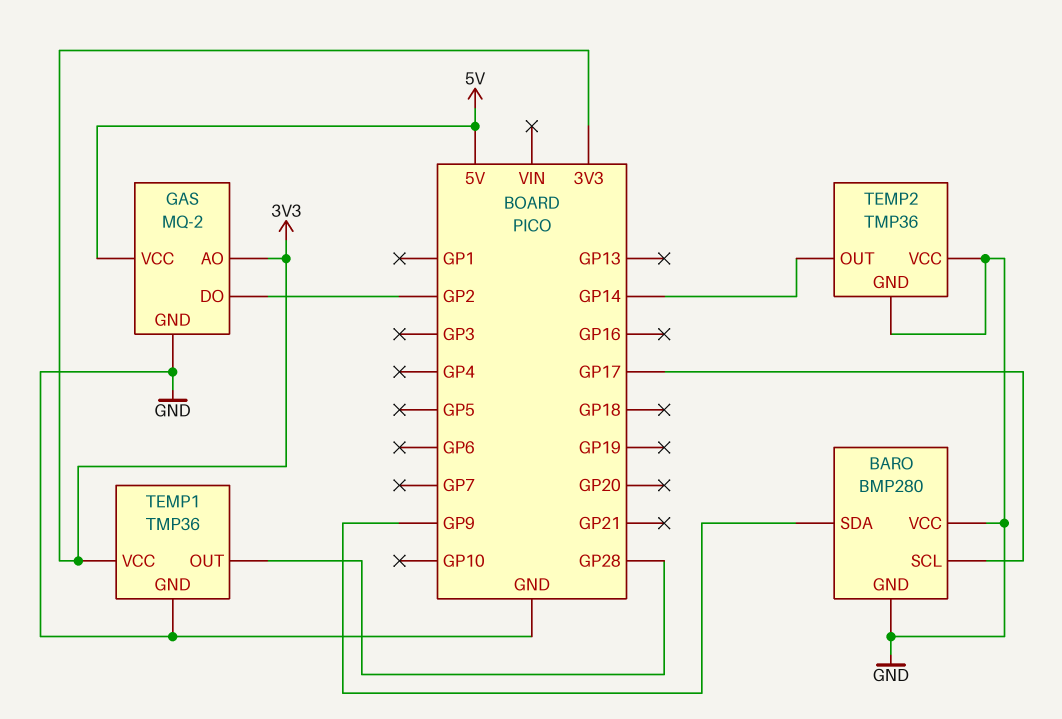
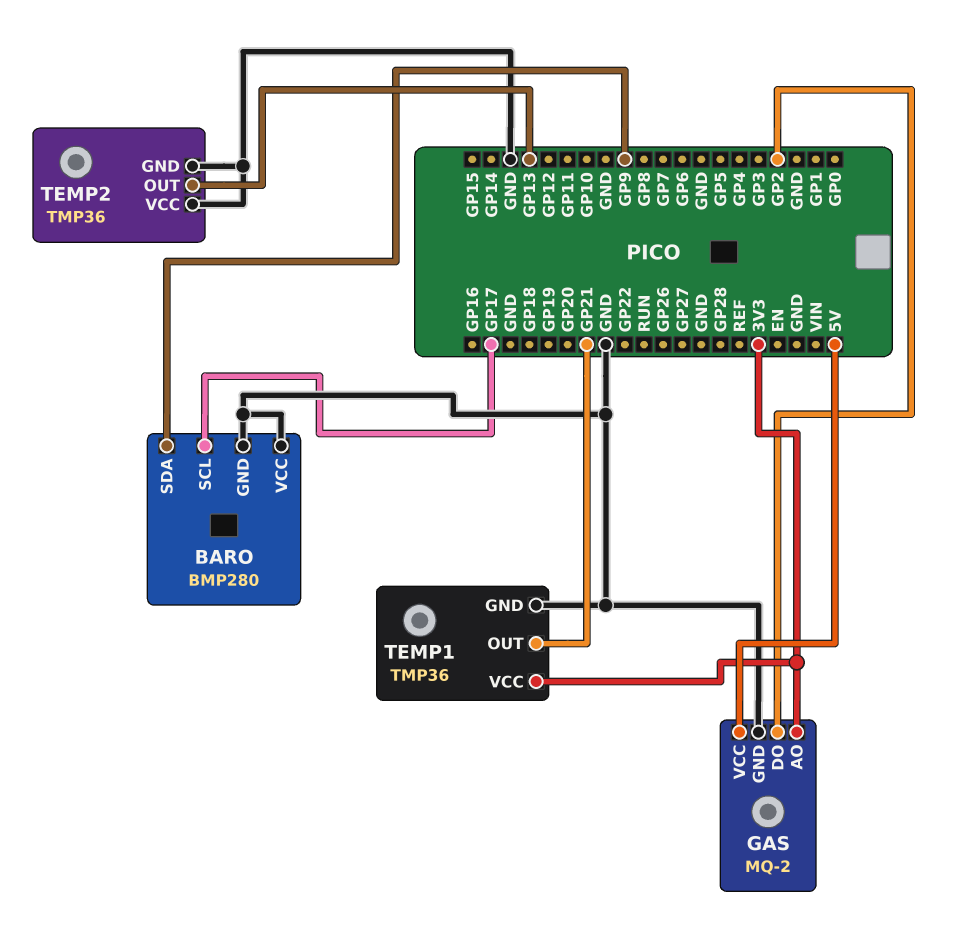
TEMP1 pin OUT: GP28 -> GP21
TEMP2 pin OUT: GP14 -> GP13

